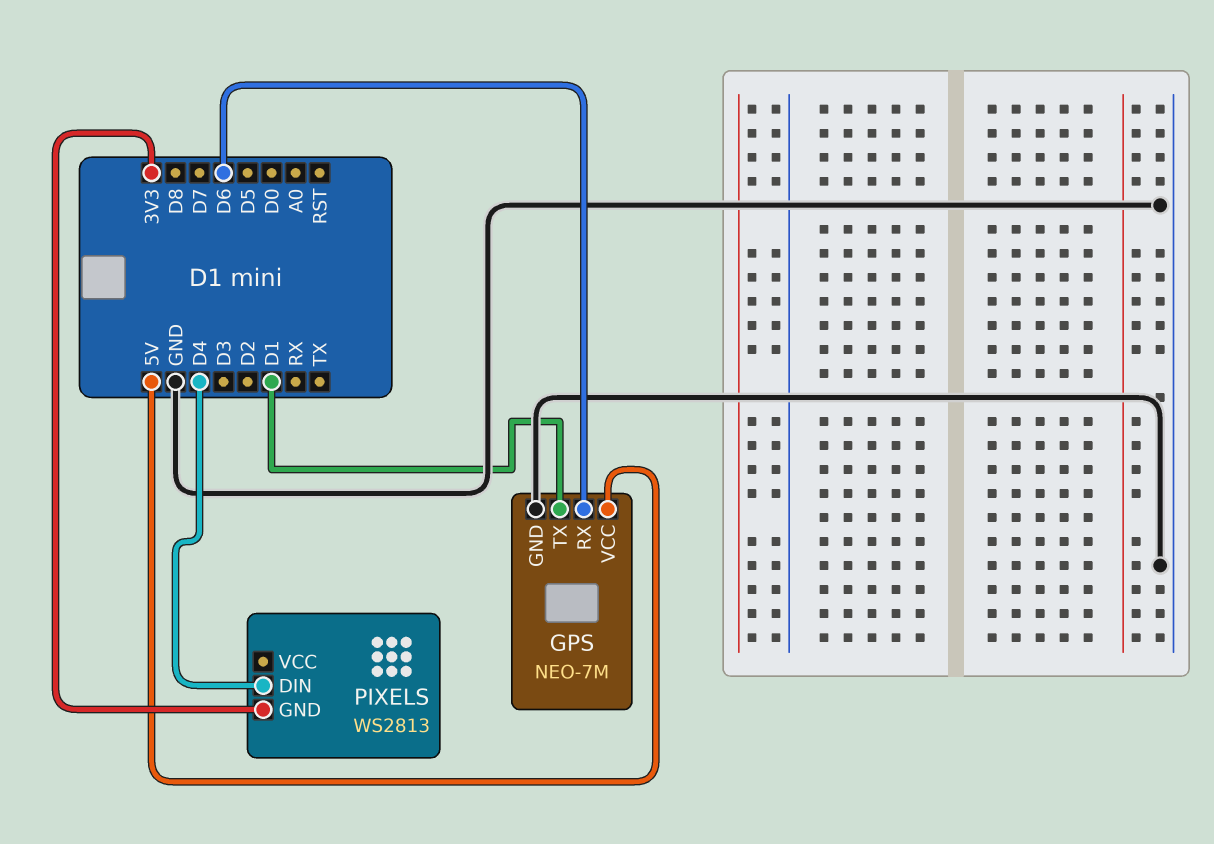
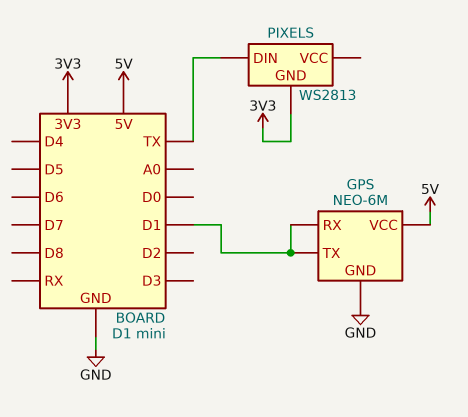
GPS: NEO-7M -> NEO-6M
GPS pin RX: D6 -> D1
PIXELS pin DIN: D4 -> TX

